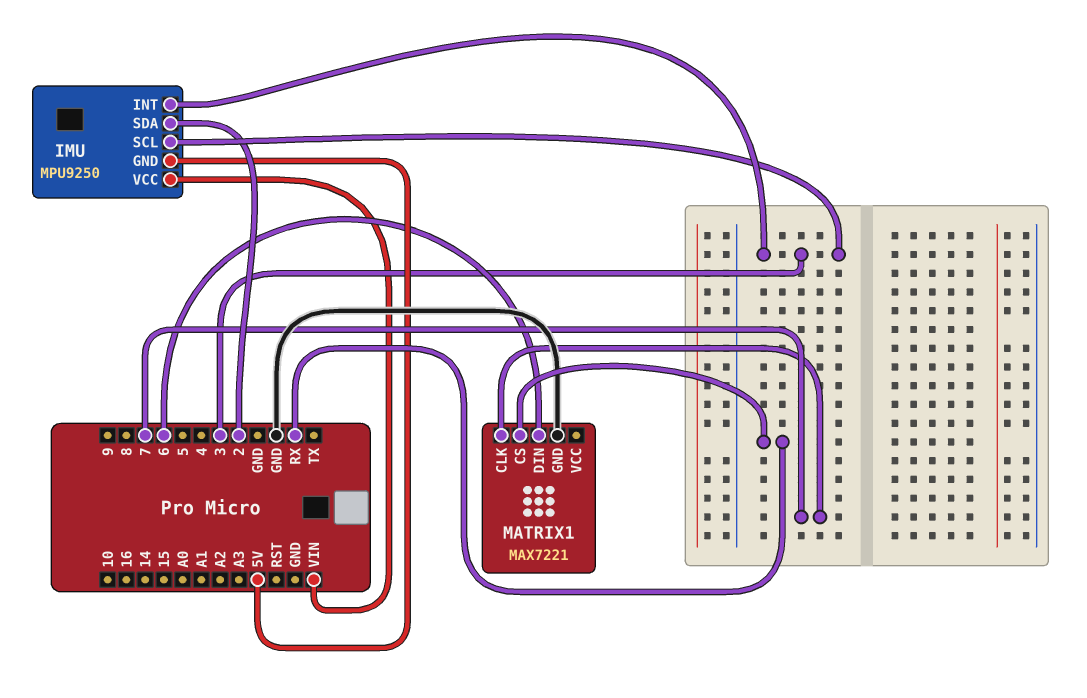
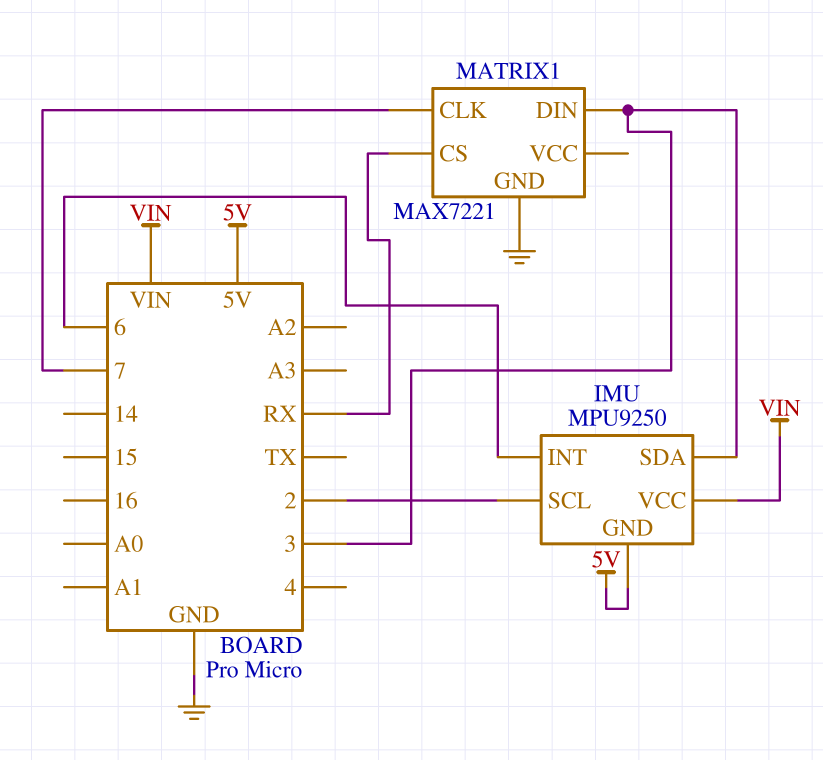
IMU pin INT: 3 -> 6
IMU pin SCL: 3 -> 2
IMU pin SDA: 2 -> 3
MATRIX1 pin DIN: 6 -> 3

